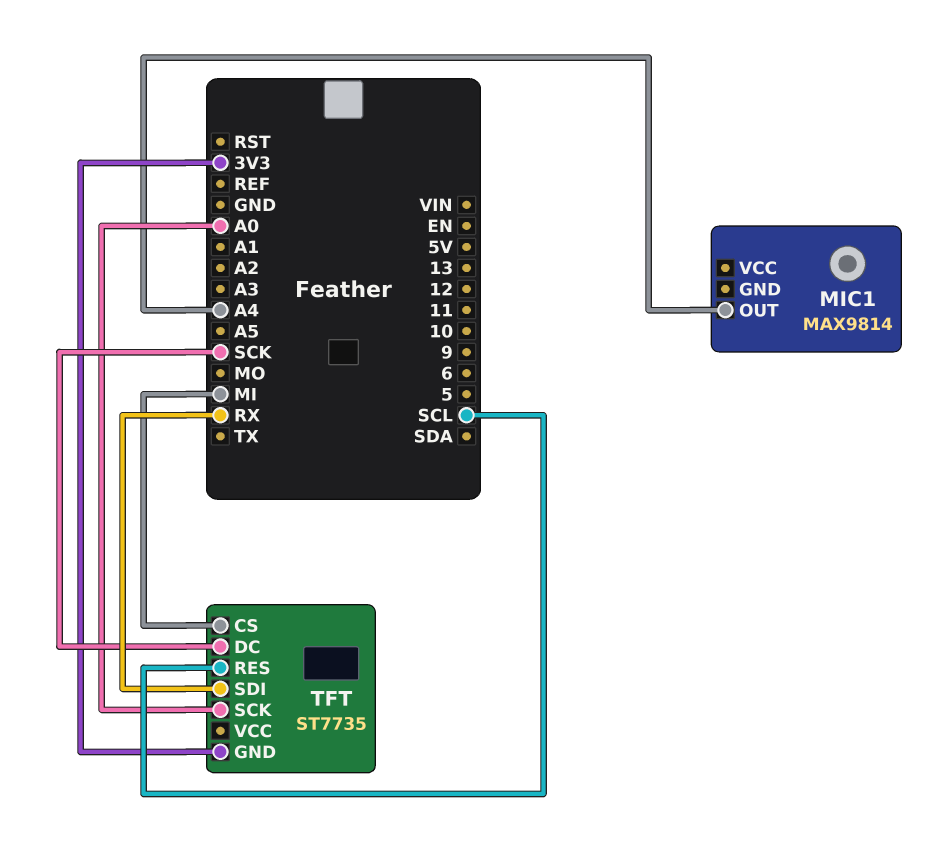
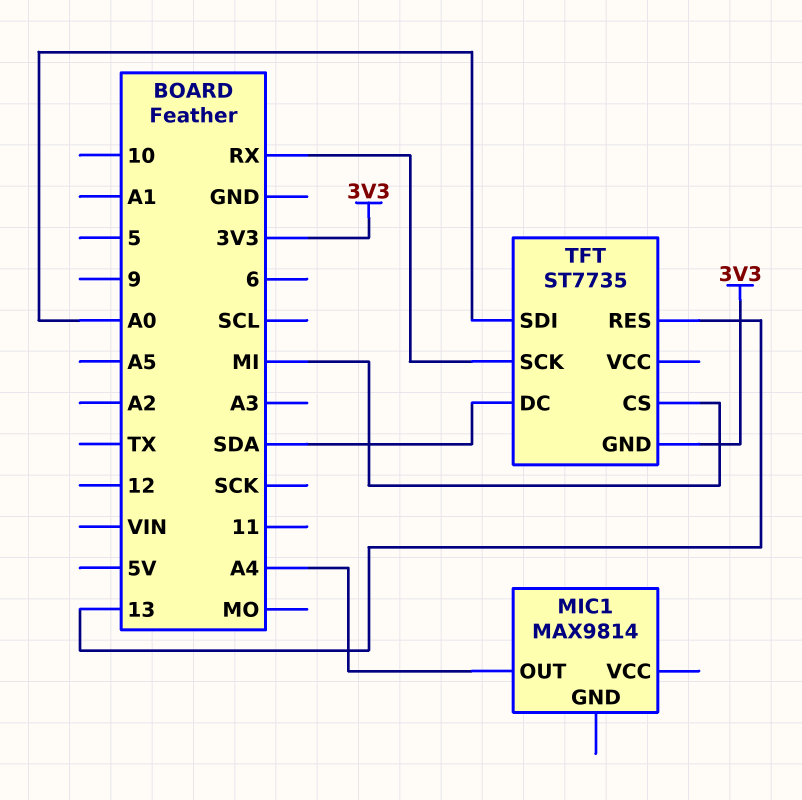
TFT pin DC: SCK -> SDA
TFT pin RES: SCL -> 13
TFT pin SCK: A0 -> RX
TFT pin SDI: RX -> A0

